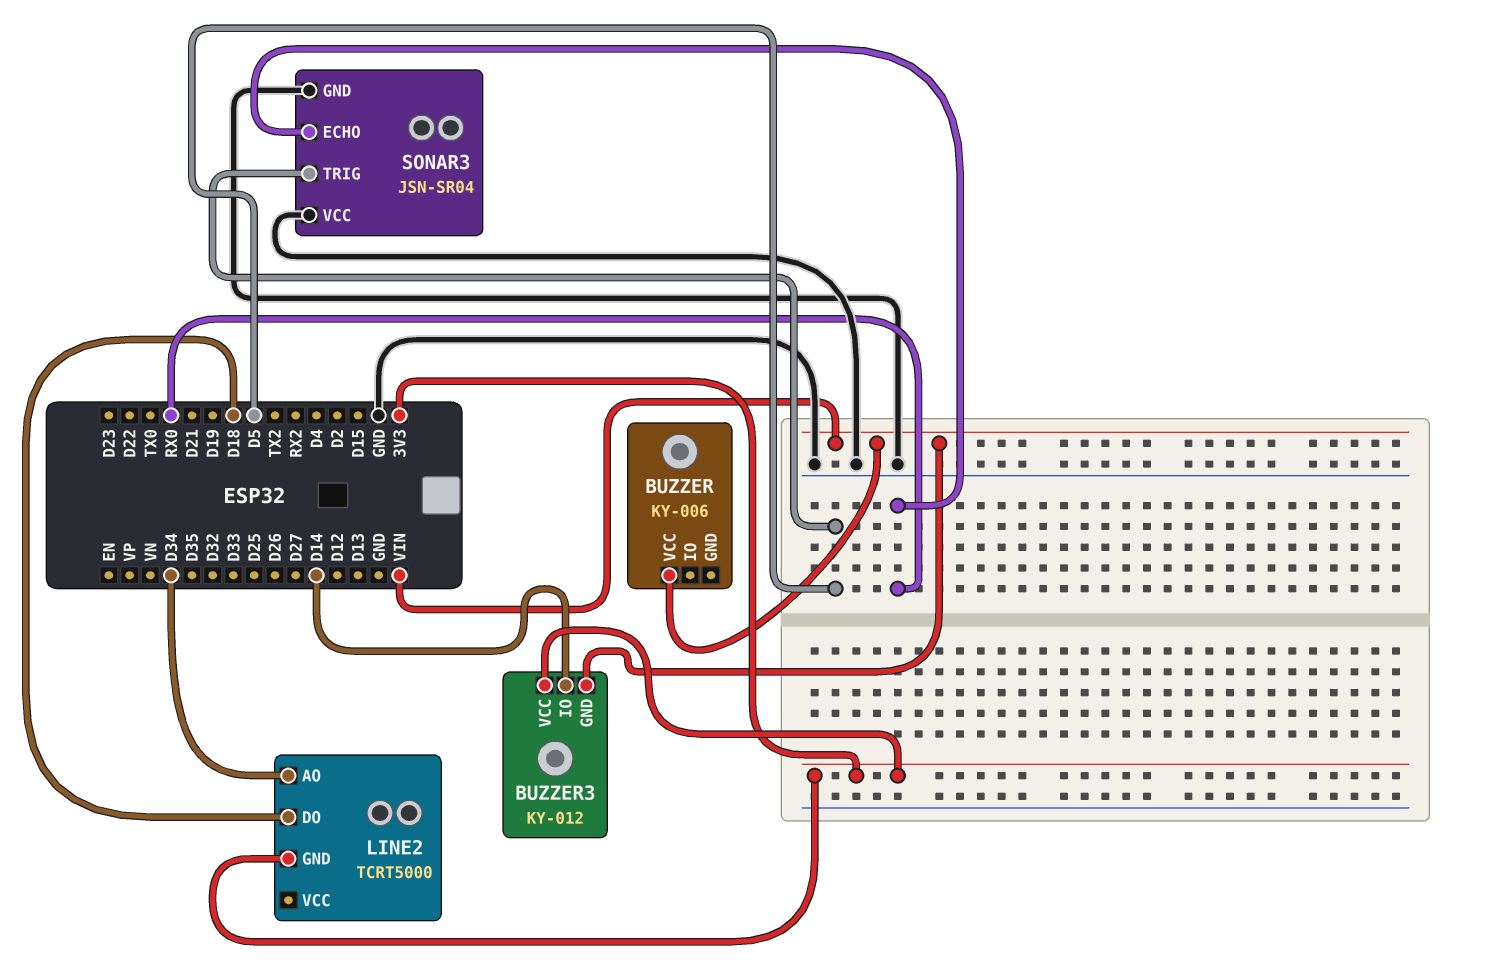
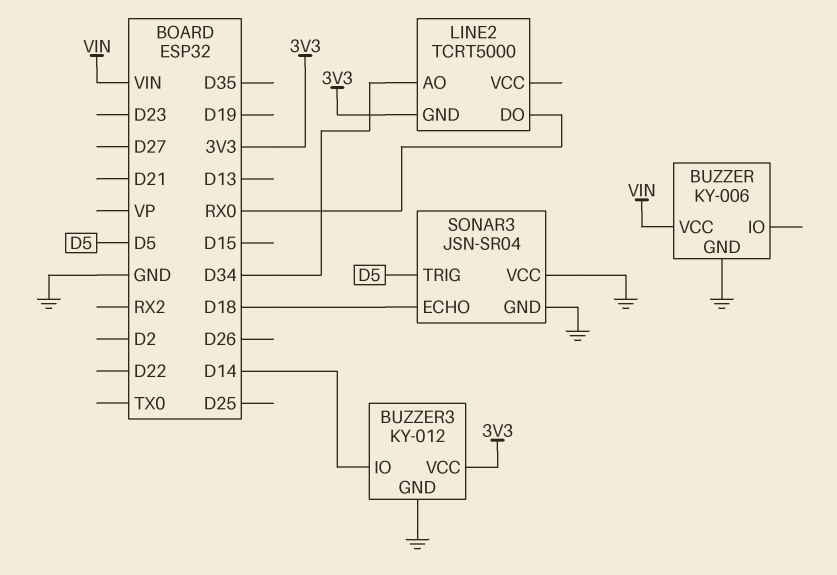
BUZZER pin GND: none -> GND
BUZZER3 pin GND: VIN -> GND
LINE2 pin DO: D18 -> RX0
SONAR3 pin ECHO: RX0 -> D18

